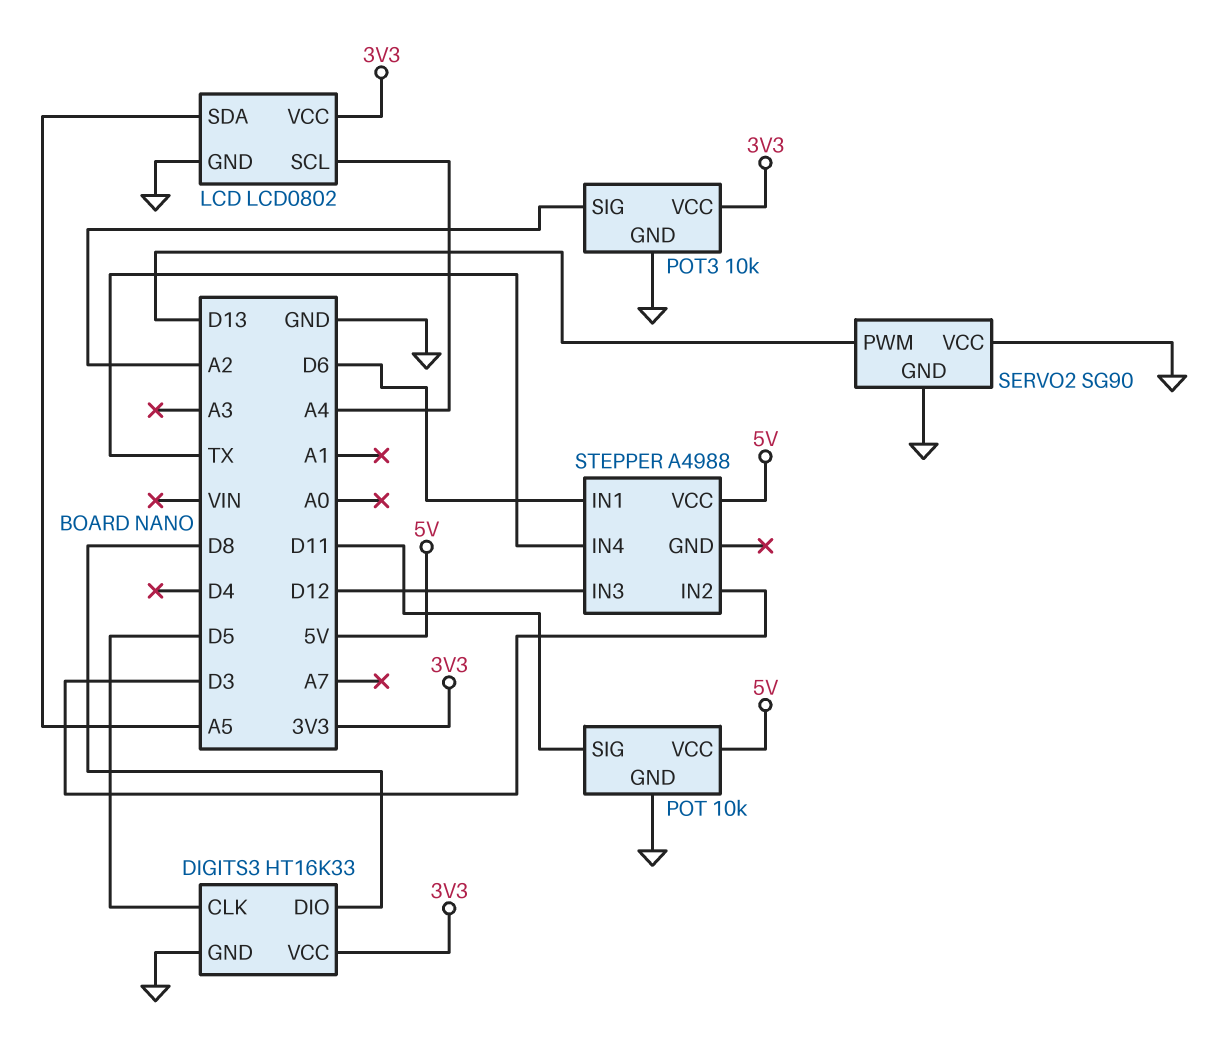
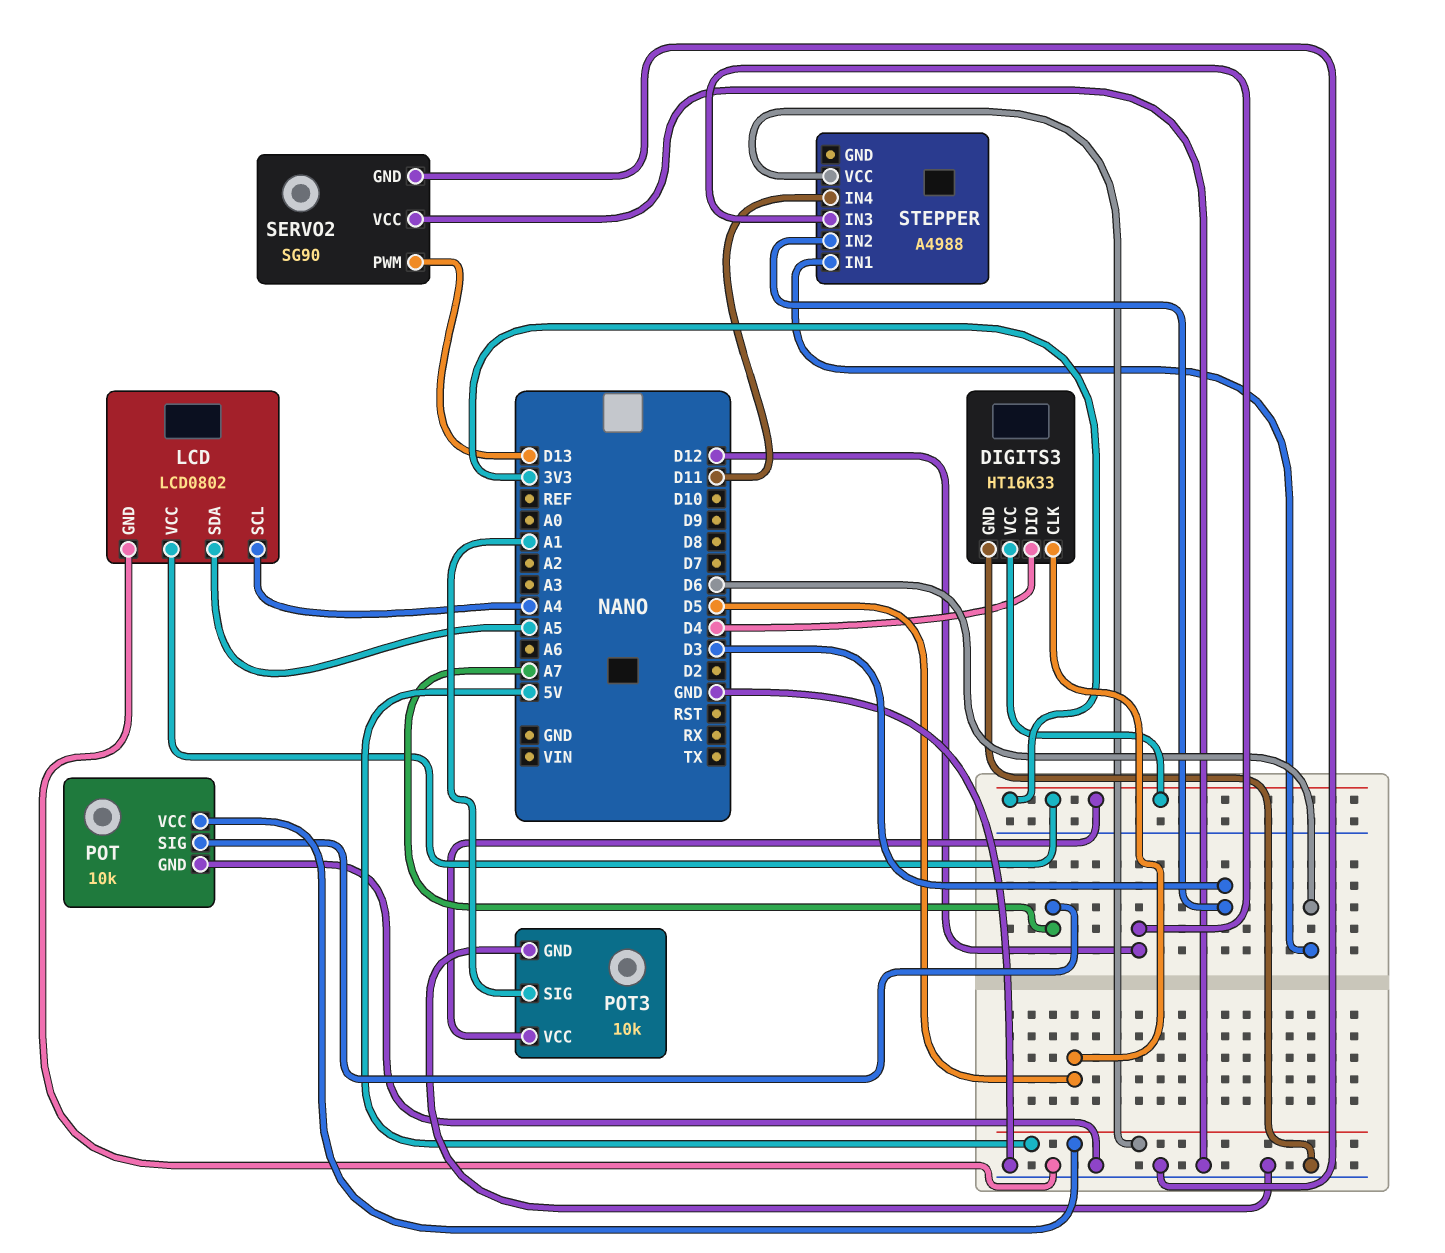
DIGITS3 pin DIO: D8 -> D4
POT pin SIG: D11 -> A7
POT3 pin SIG: A2 -> A1
STEPPER pin IN4: TX -> D11

